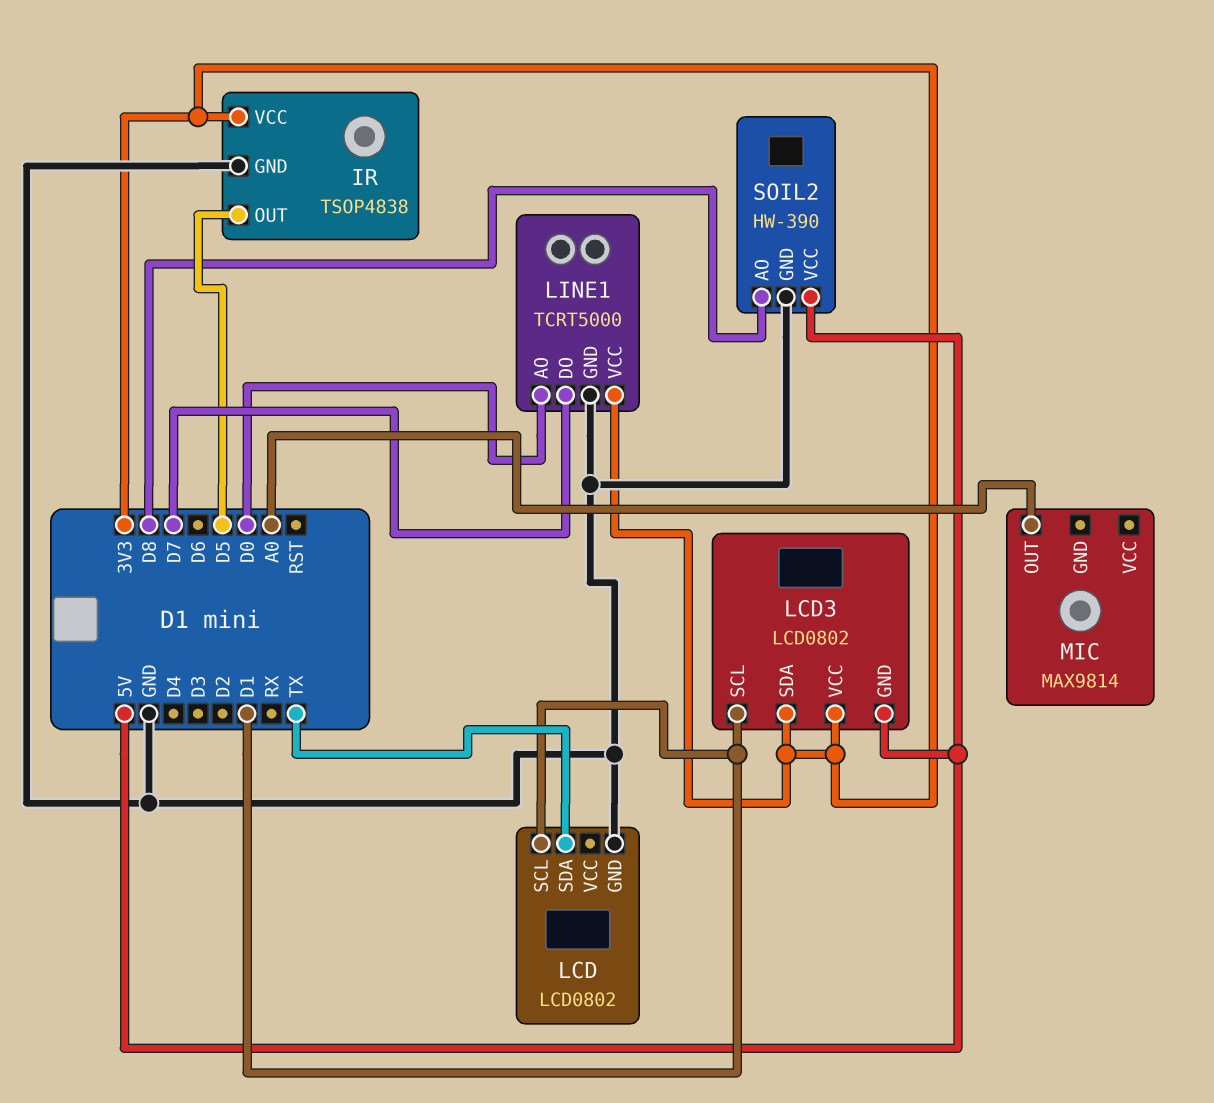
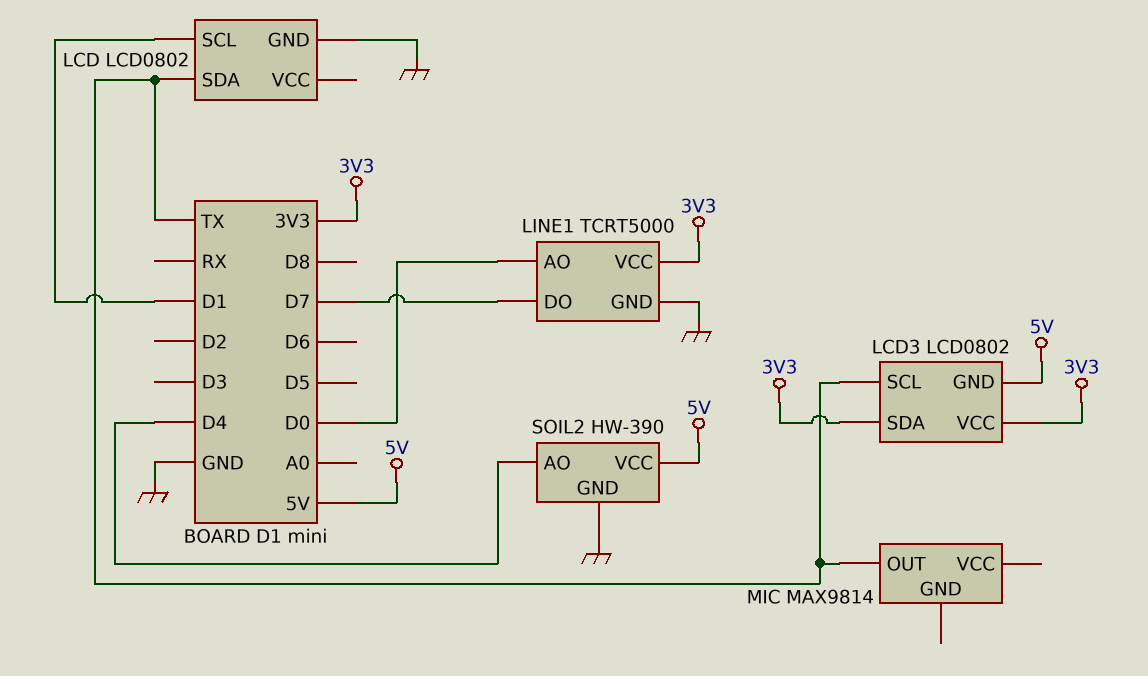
IR: TSOP4838 -> none
IR pin GND: GND -> none
IR pin OUT: D5 -> none
IR pin VCC: 3V3 -> none
LCD3 pin SCL: D1 -> TX
MIC pin OUT: A0 -> TX
SOIL2 pin AO: D8 -> D4

